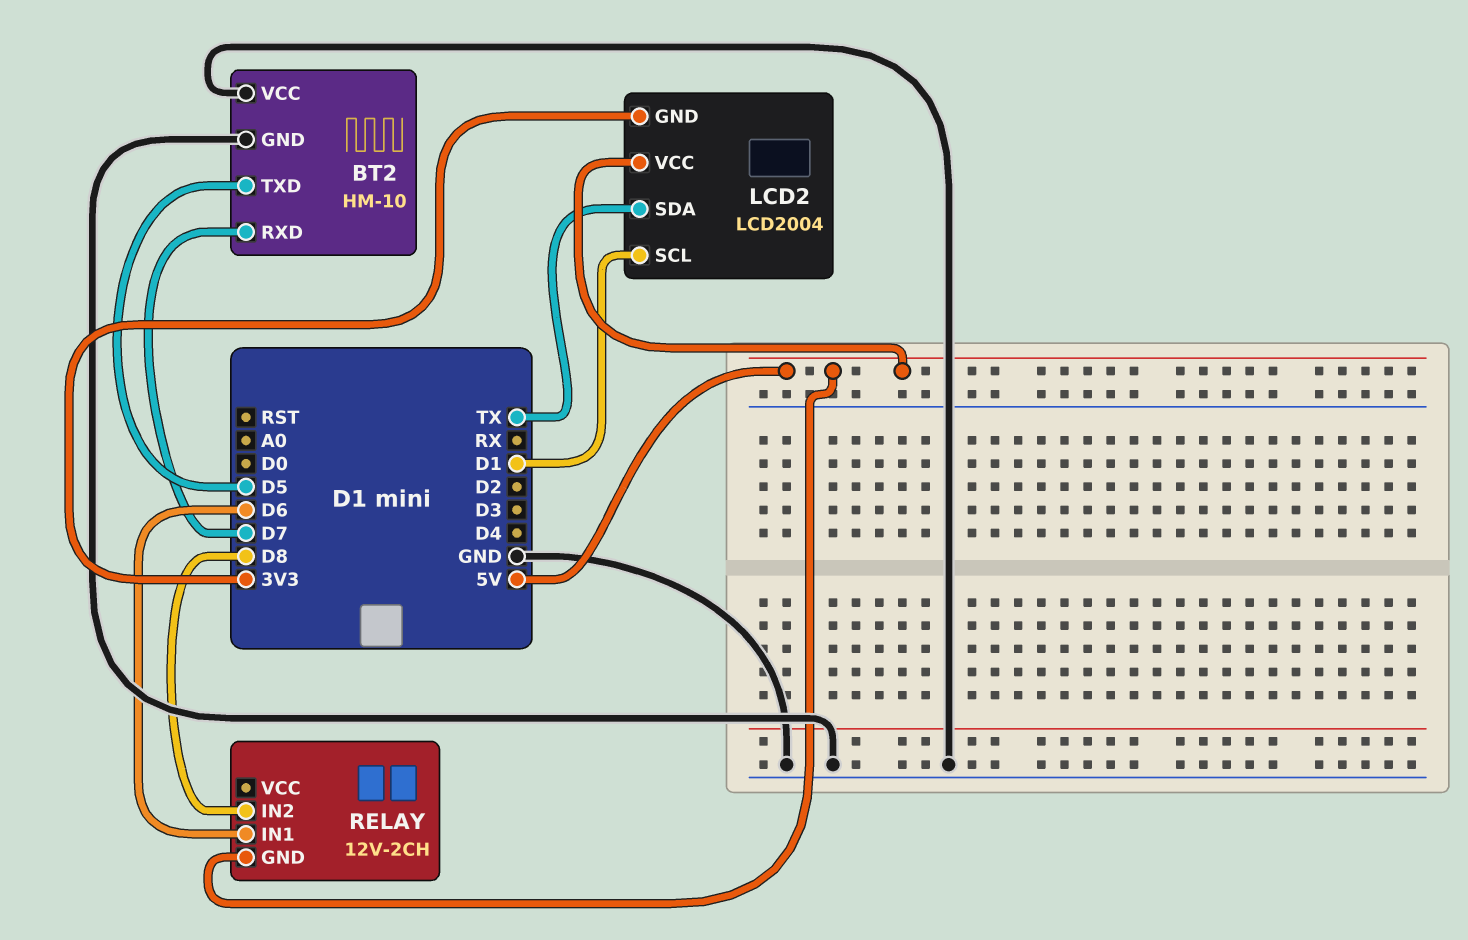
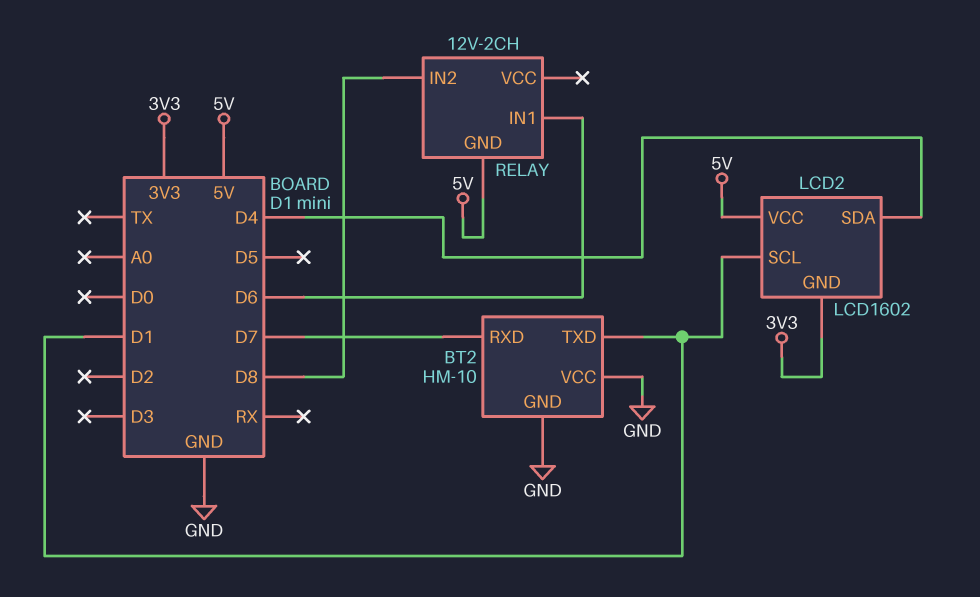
BT2 pin TXD: D5 -> D1
LCD2: LCD2004 -> LCD1602
LCD2 pin SDA: TX -> D4

